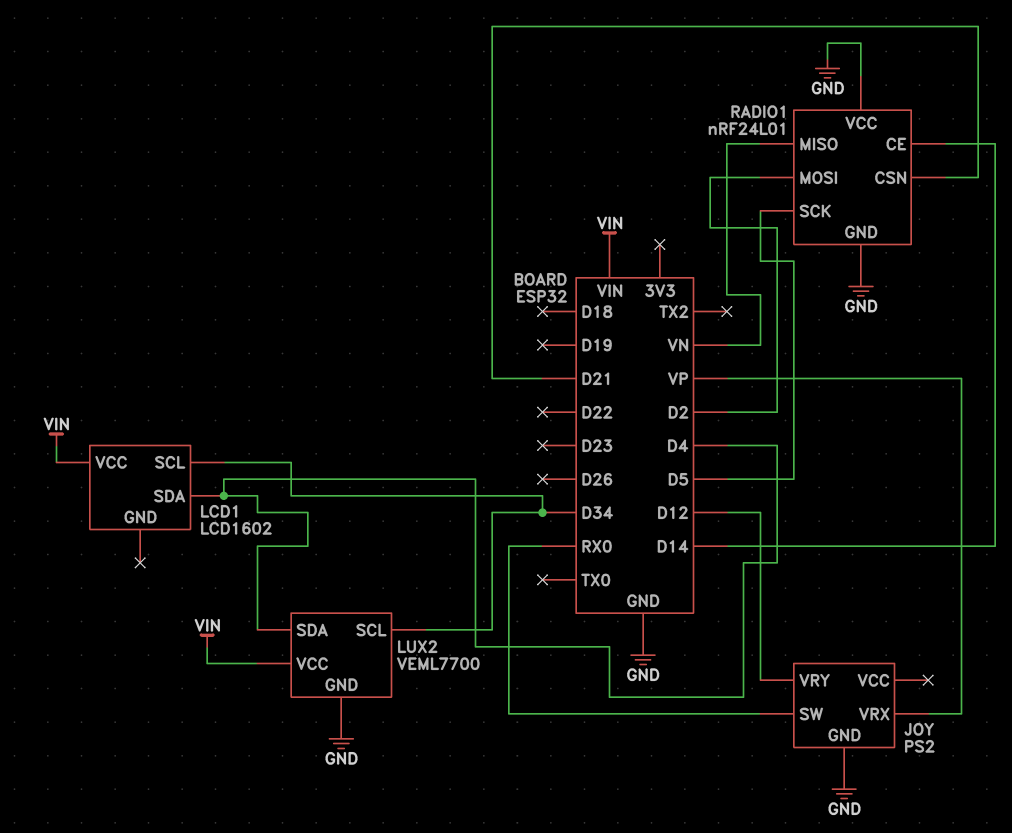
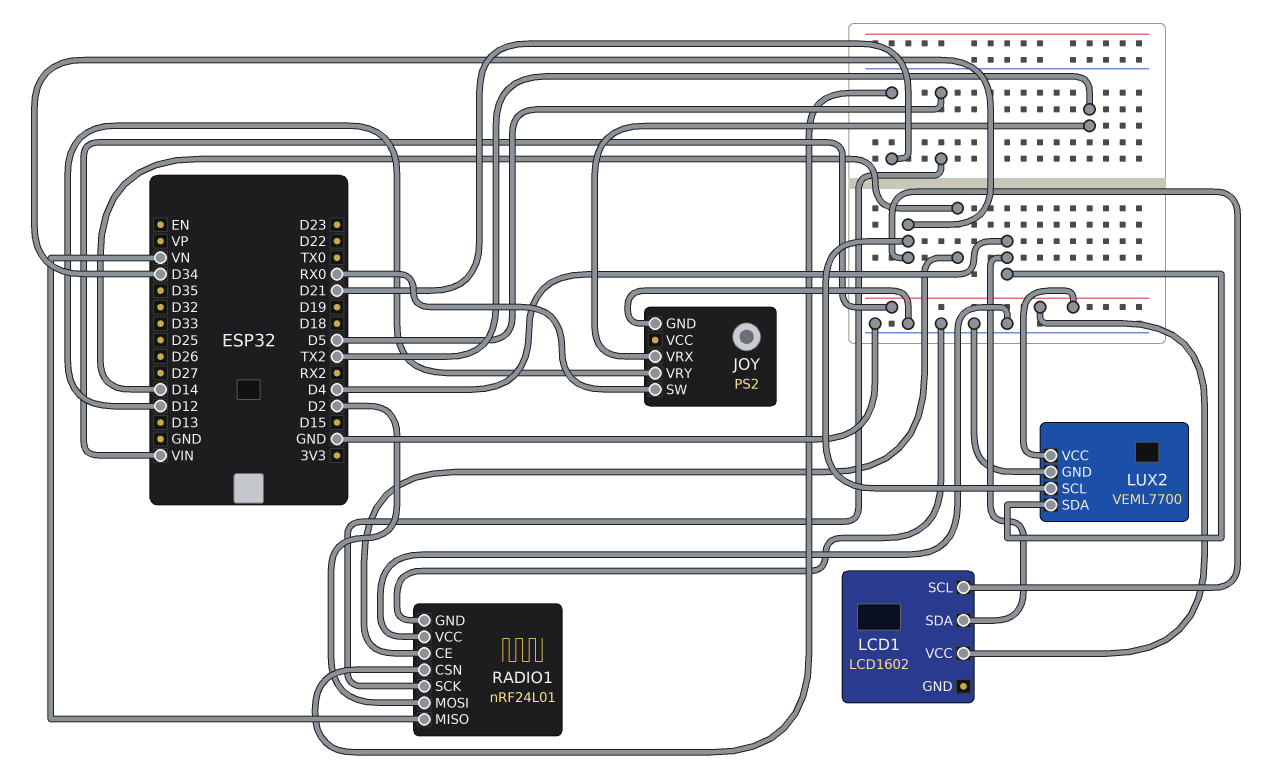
JOY pin VRX: VP -> TX2

